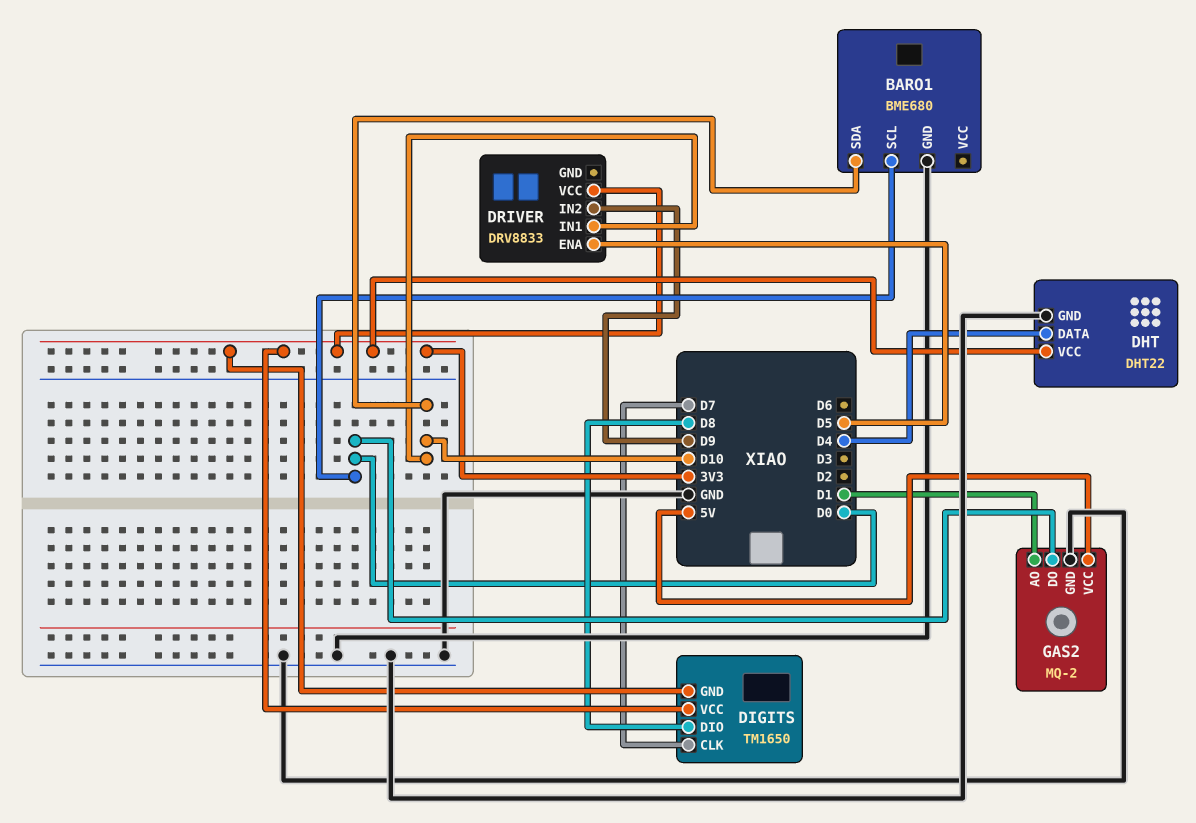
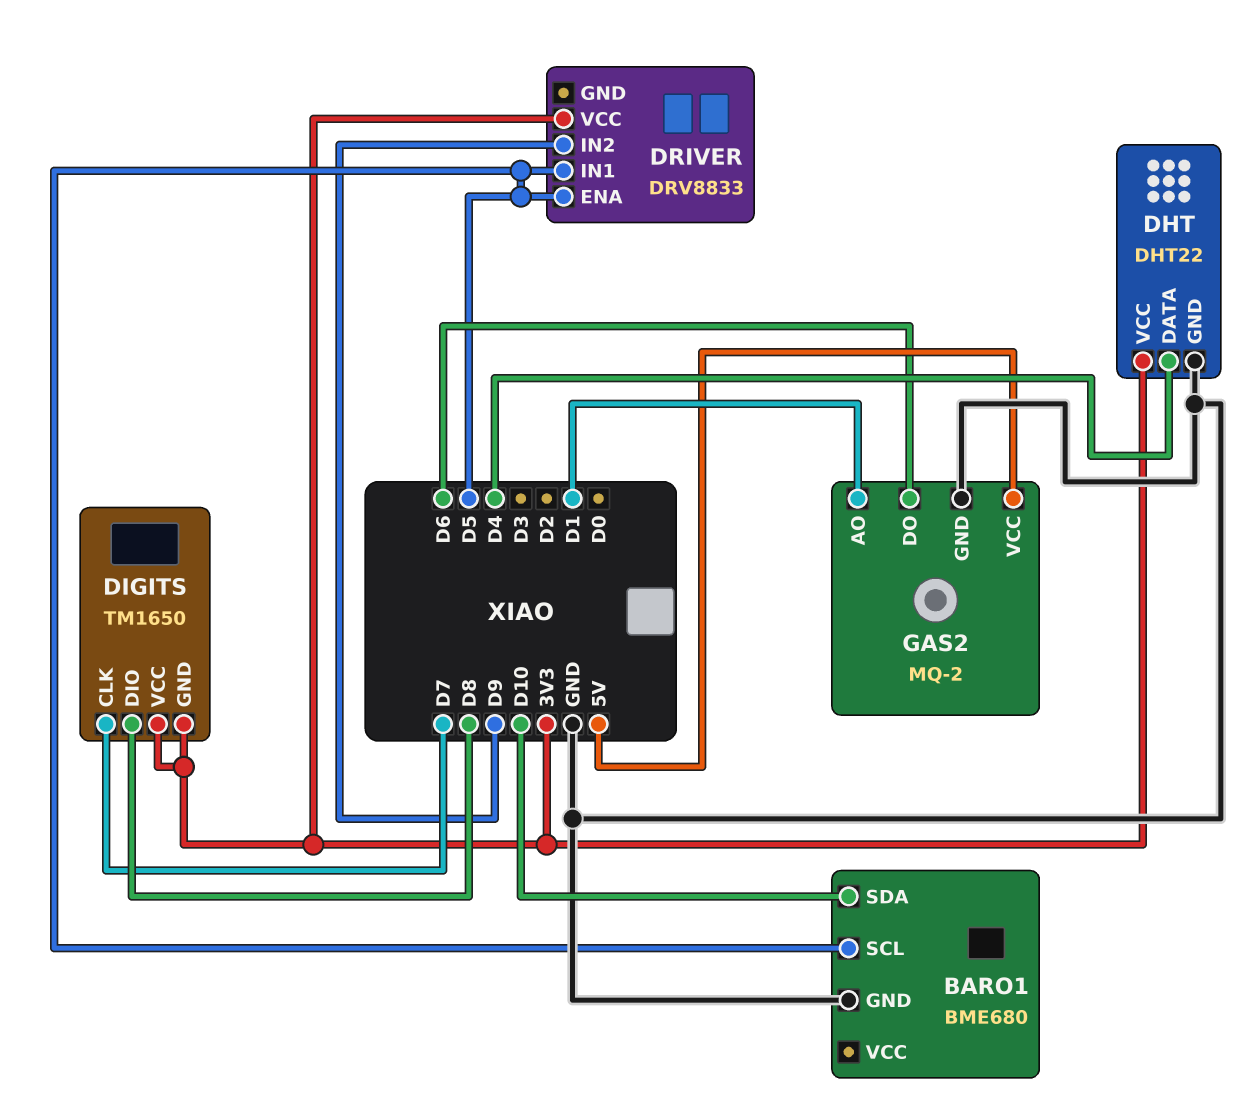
BARO1 pin SCL: D0 -> D5
DRIVER pin IN1: D10 -> D5
GAS2 pin DO: D0 -> D6

